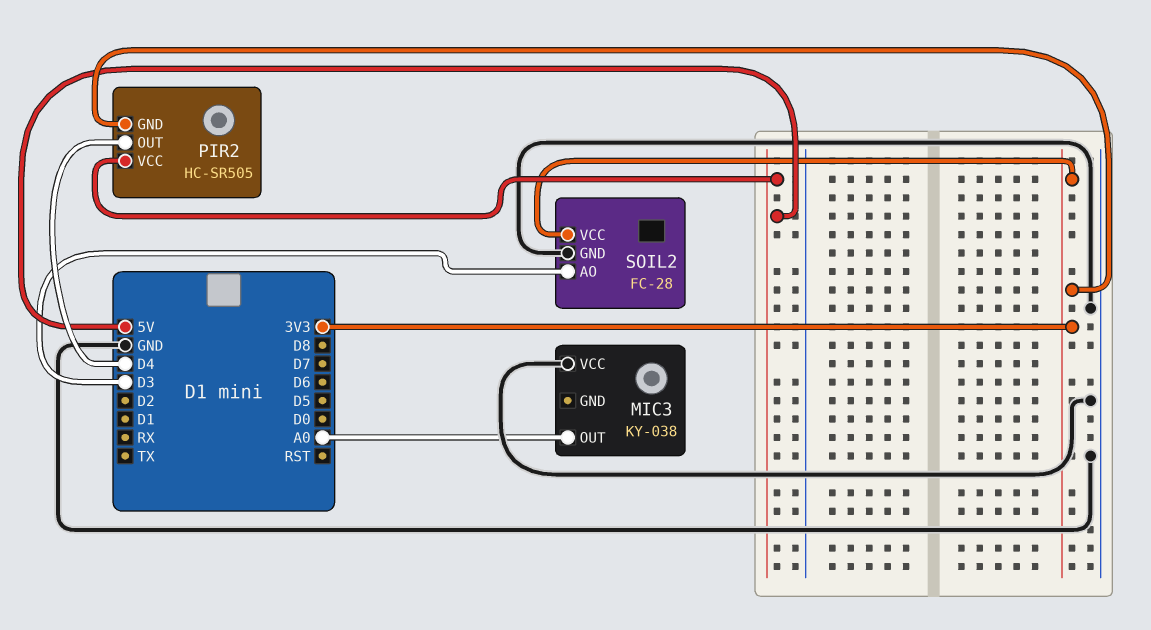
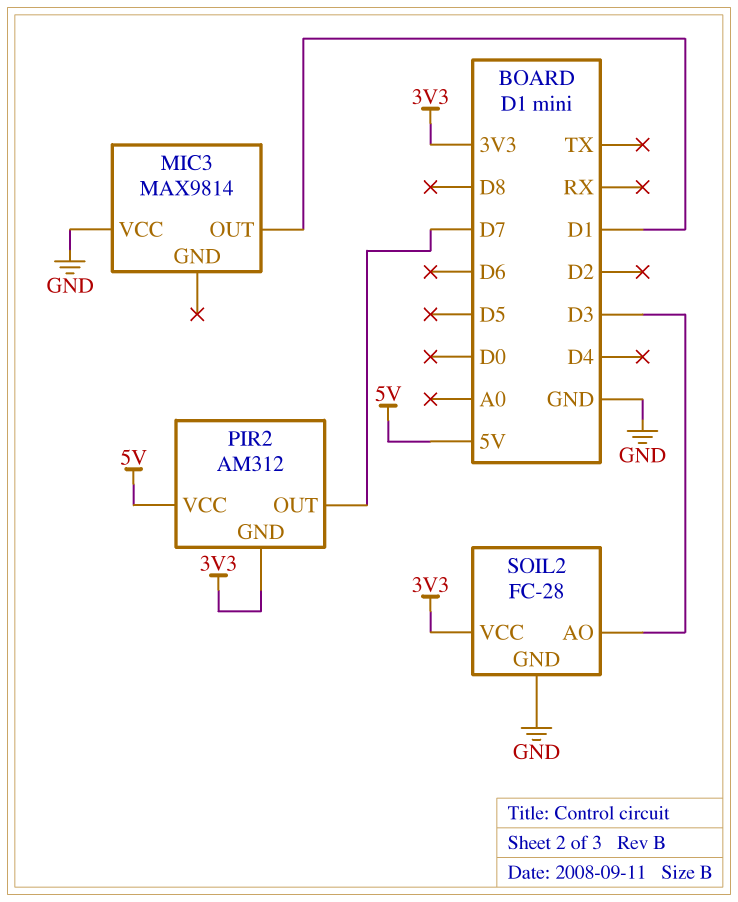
MIC3: KY-038 -> MAX9814
MIC3 pin OUT: A0 -> D1
PIR2: HC-SR505 -> AM312
PIR2 pin OUT: D4 -> D7

